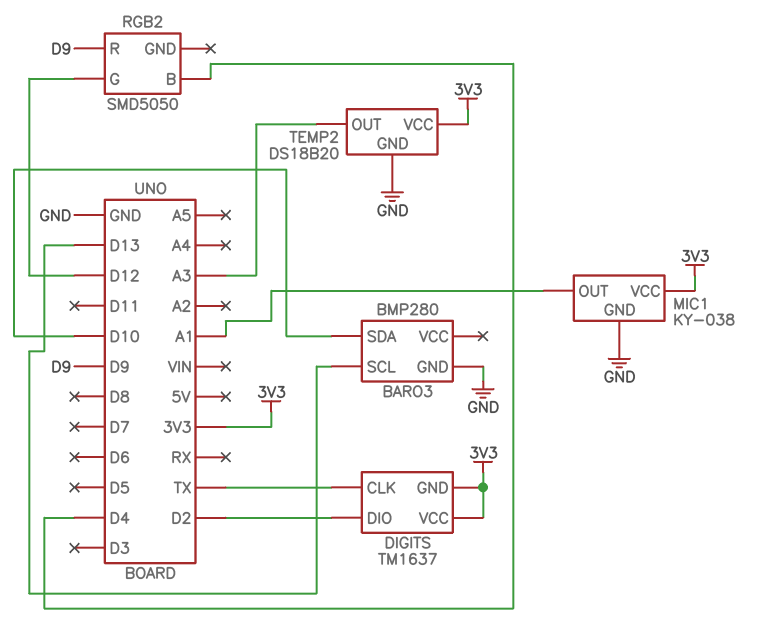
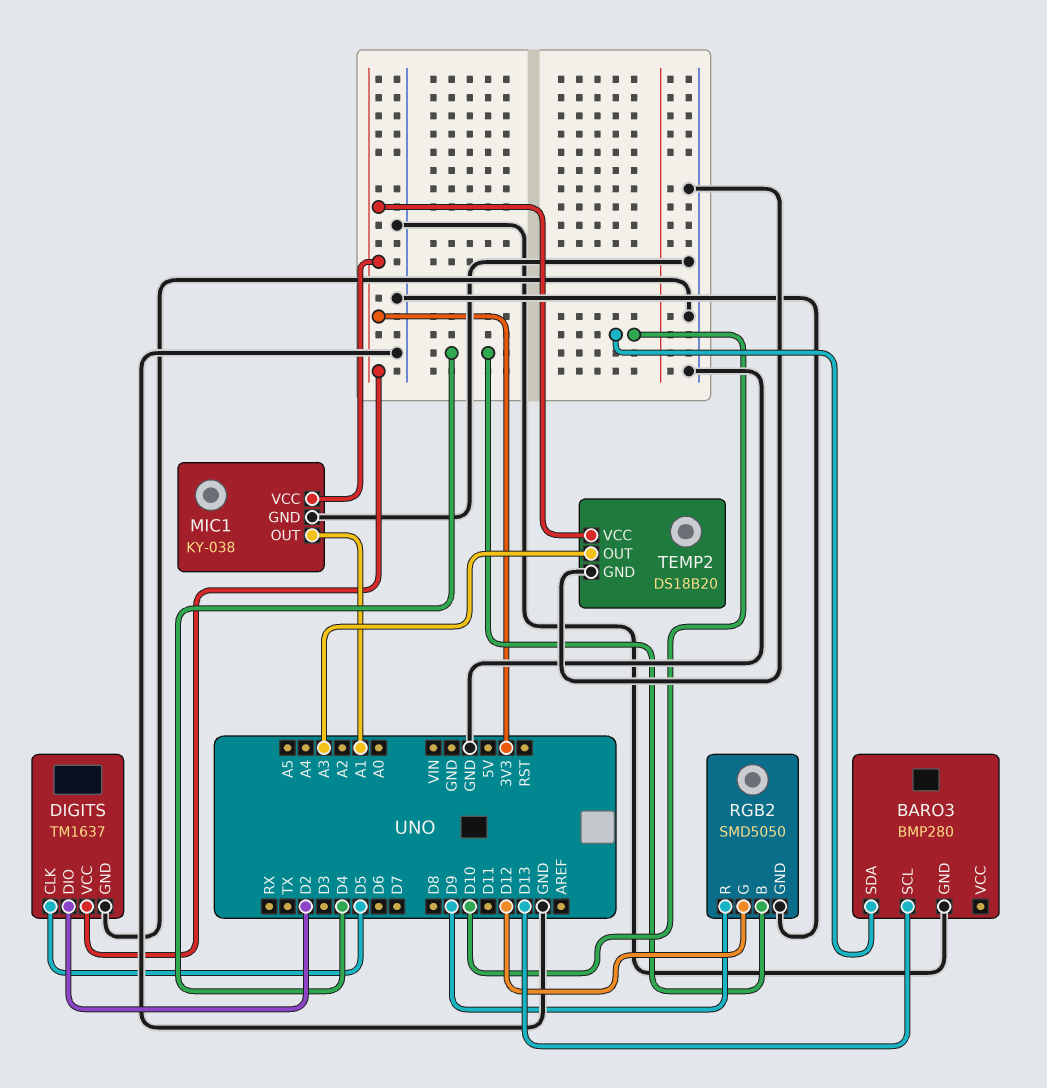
DIGITS pin CLK: TX -> D5
DIGITS pin GND: 3V3 -> GND
RGB2 pin GND: none -> GND

